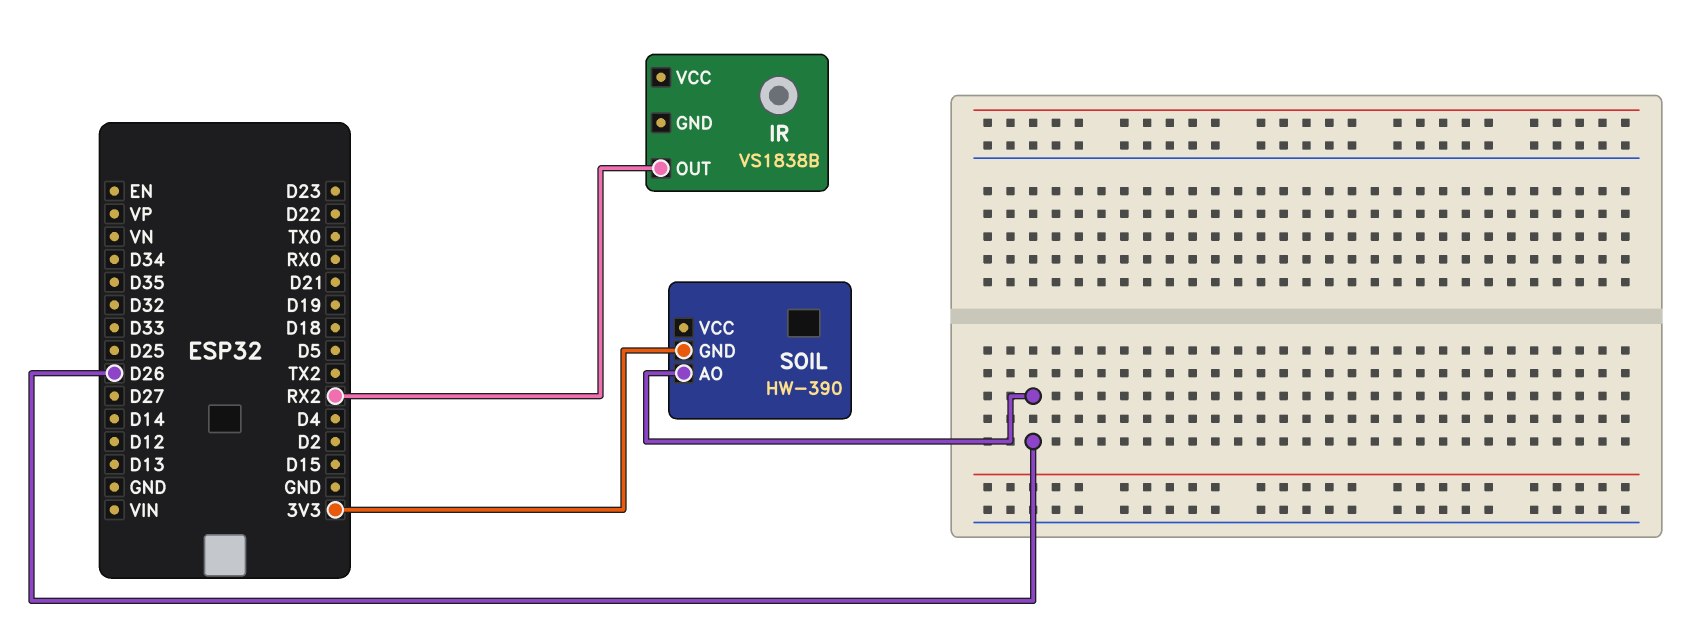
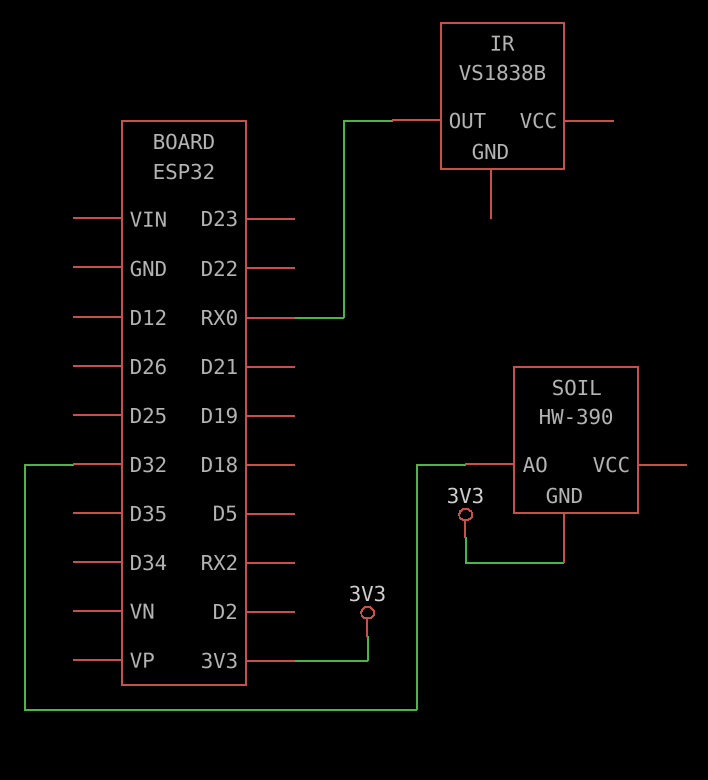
IR pin OUT: RX2 -> RX0
SOIL pin AO: D26 -> D32

